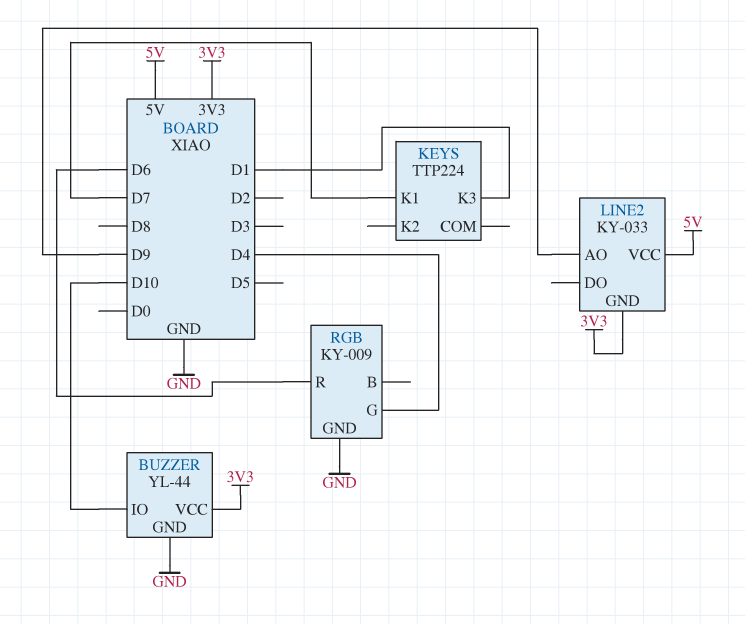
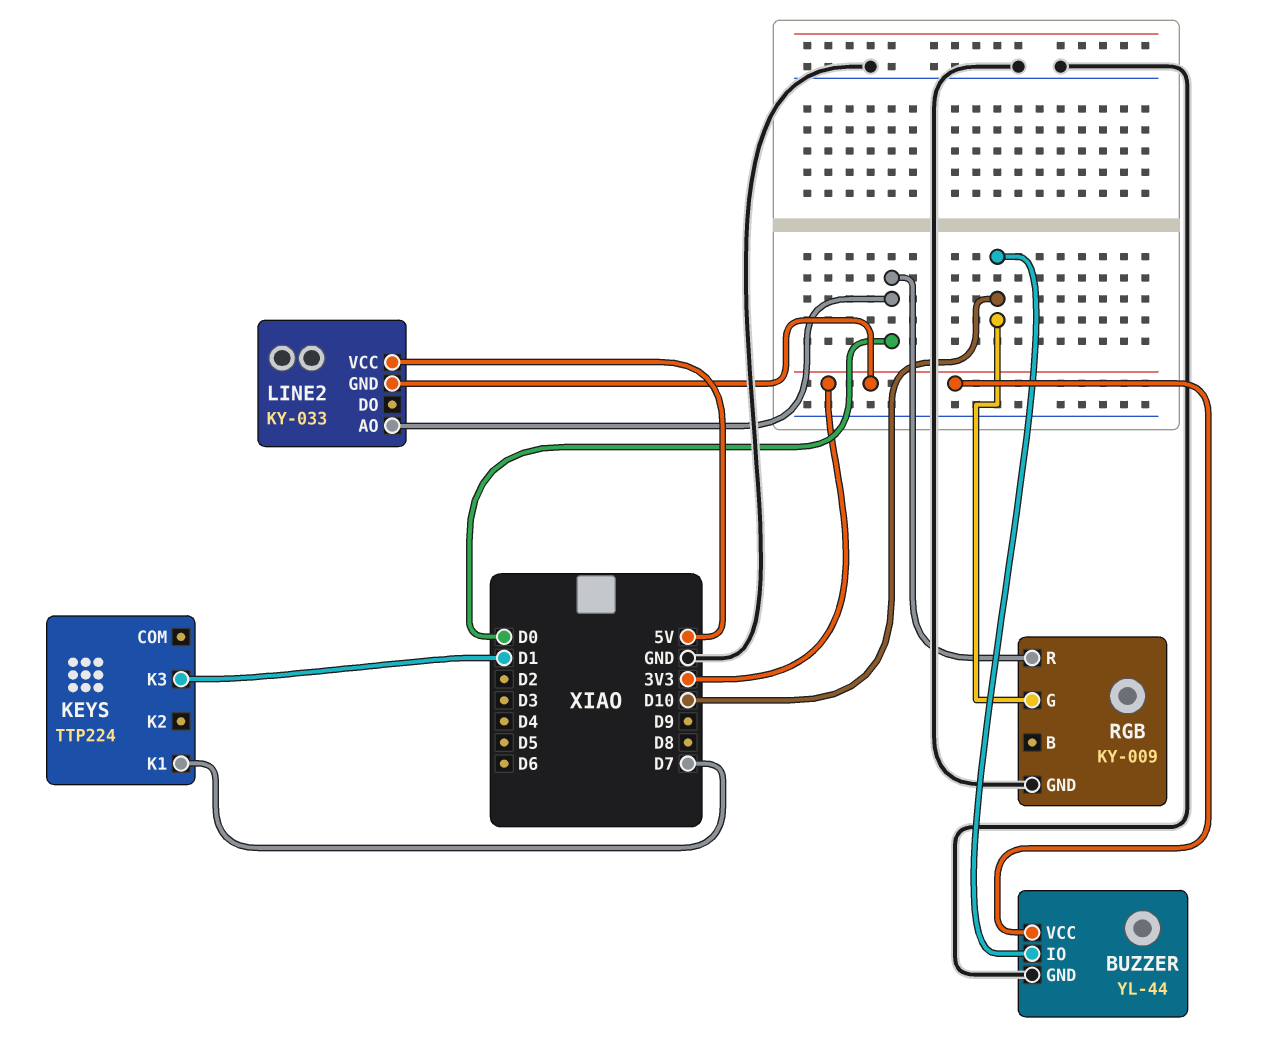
LINE2 pin AO: D9 -> D0
RGB pin G: D4 -> D10
RGB pin R: D6 -> D0

